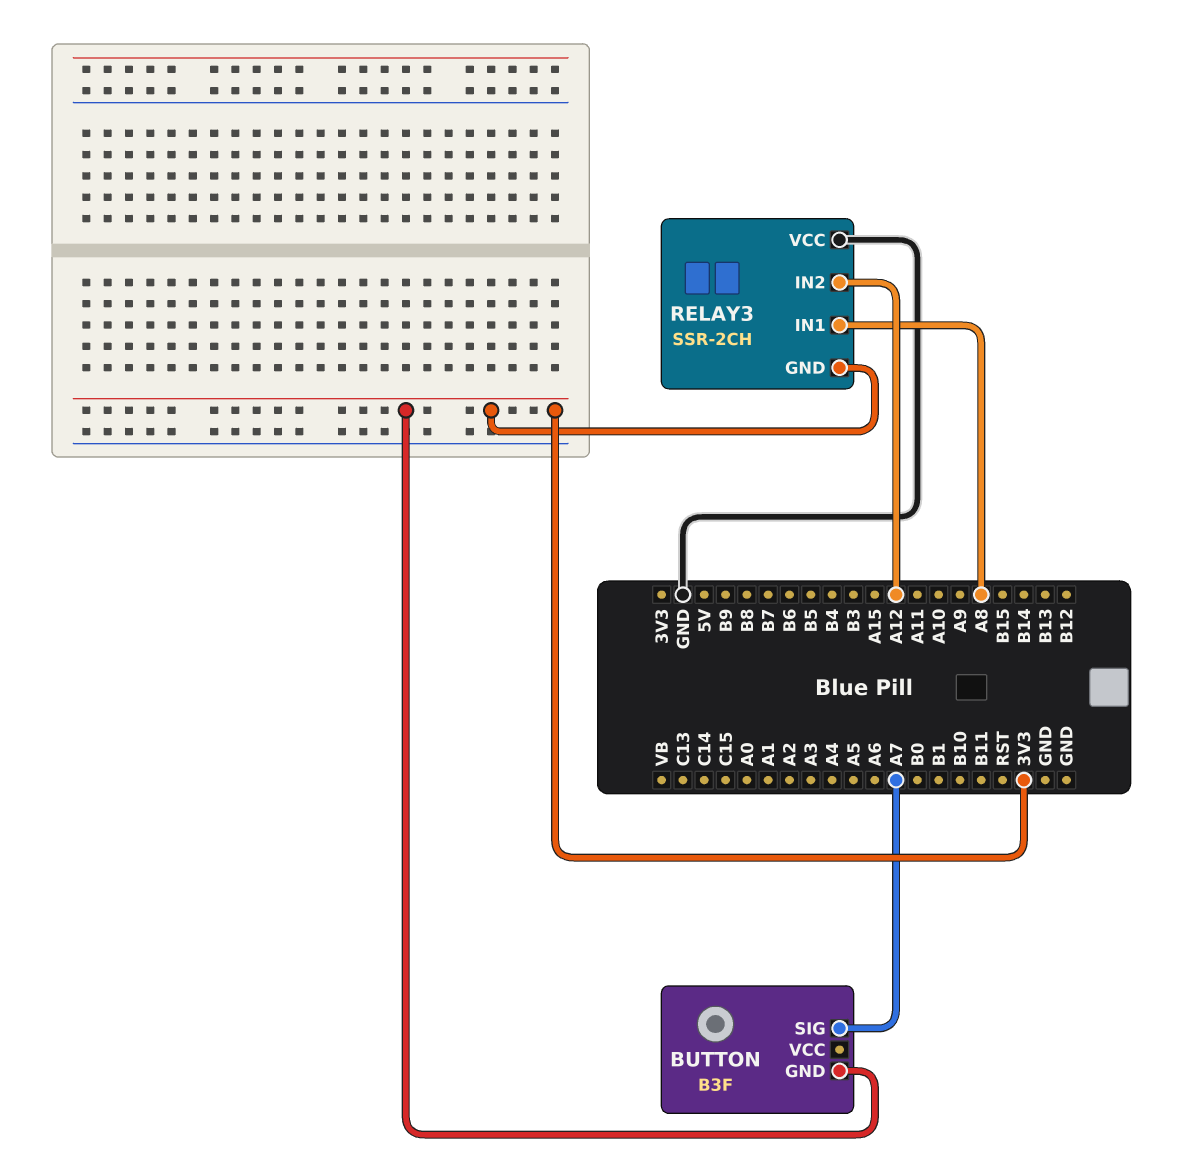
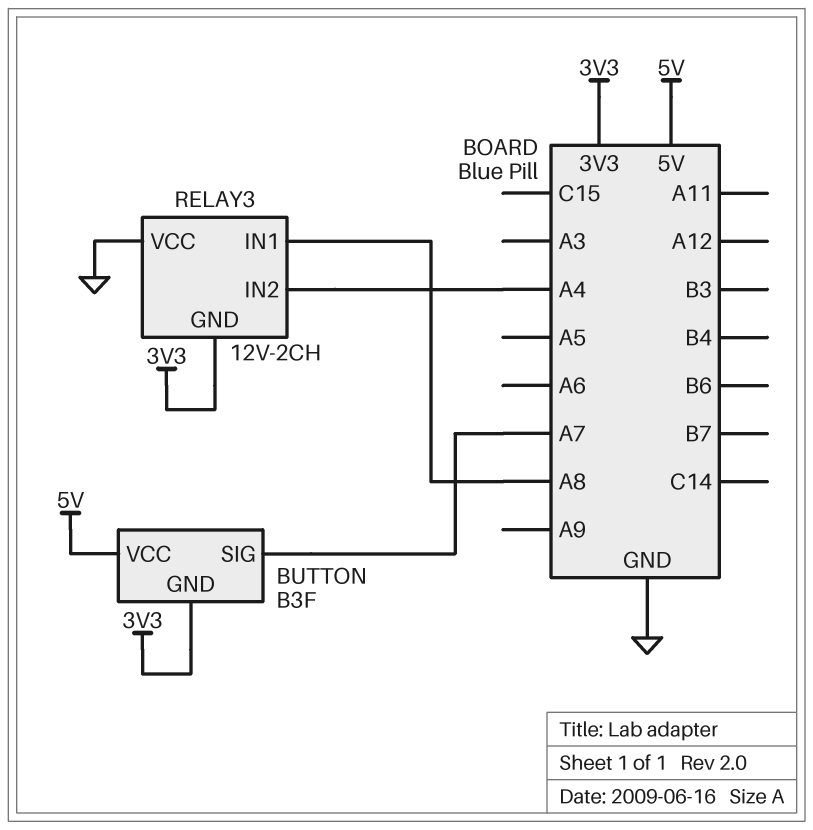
BUTTON pin VCC: none -> 5V
RELAY3: SSR-2CH -> 12V-2CH
RELAY3 pin IN2: A12 -> A4

